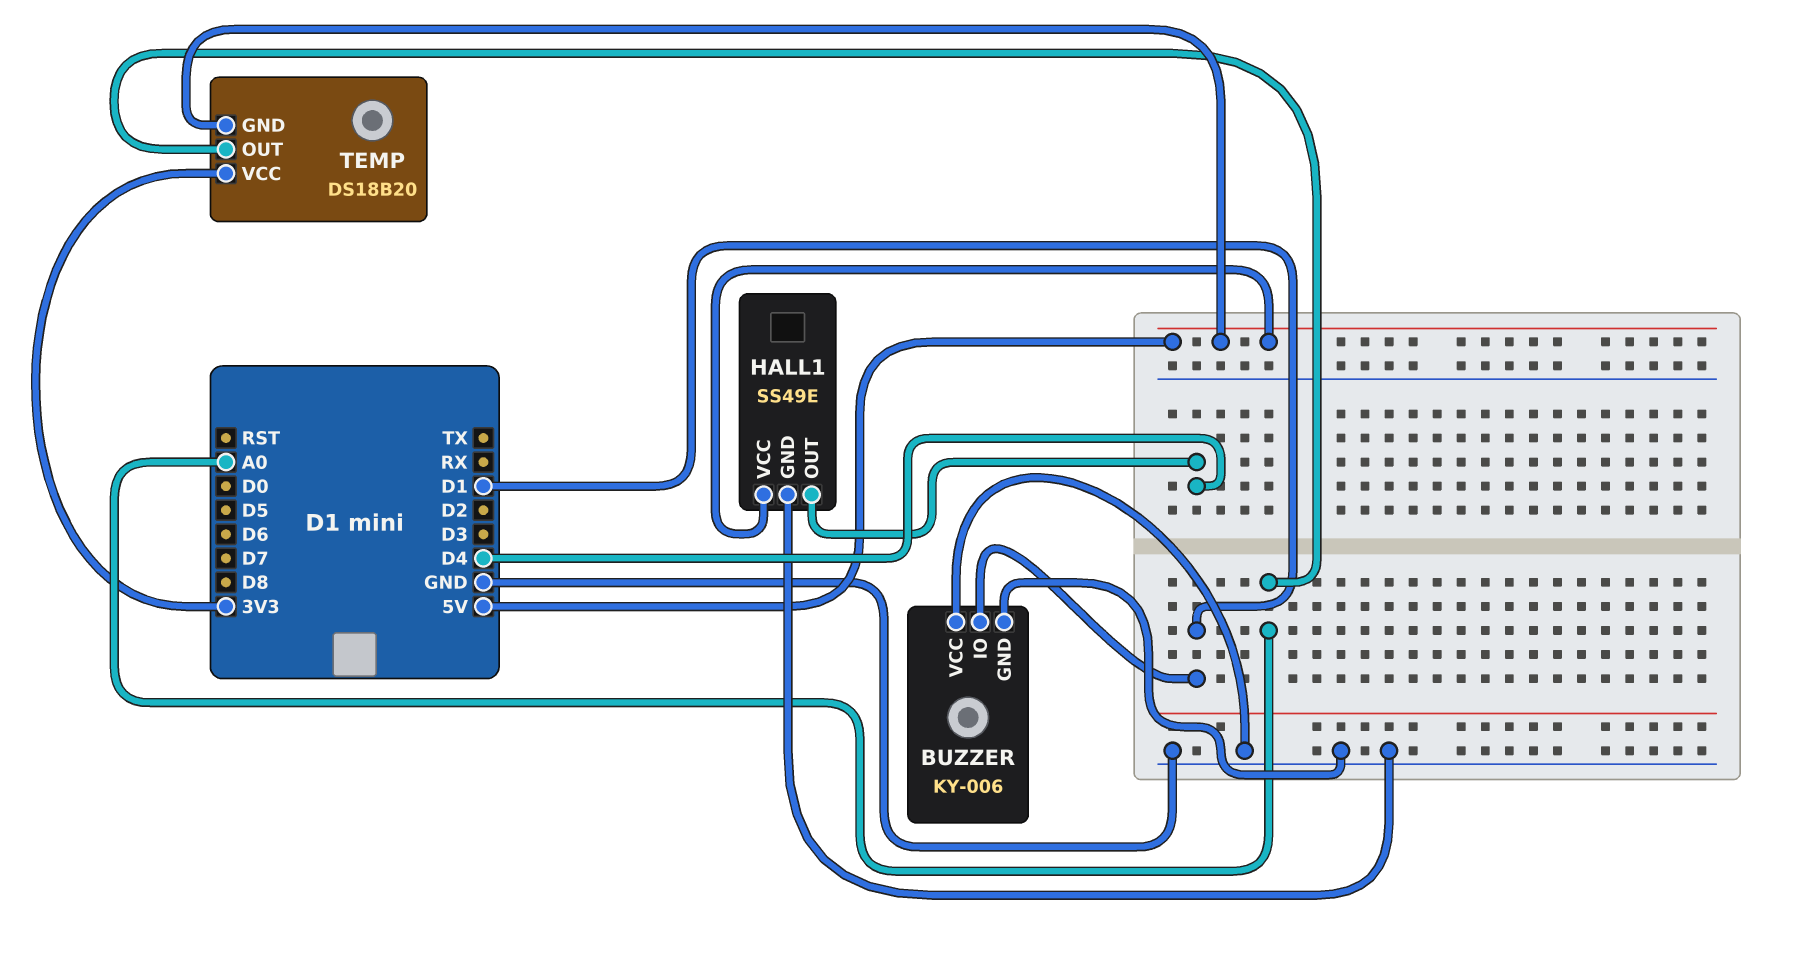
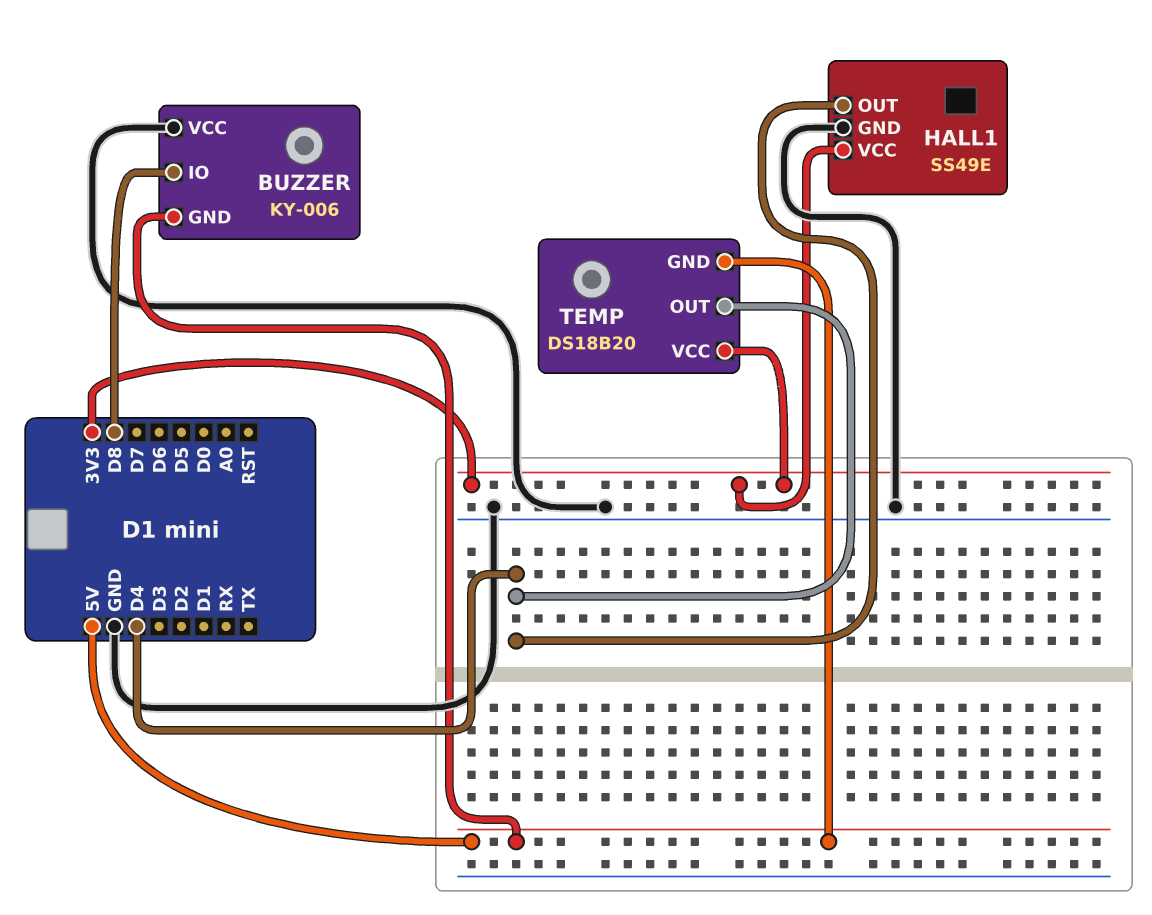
BUZZER pin GND: GND -> 5V
BUZZER pin IO: D1 -> D8
HALL1 pin VCC: 5V -> 3V3
TEMP pin OUT: A0 -> D4

